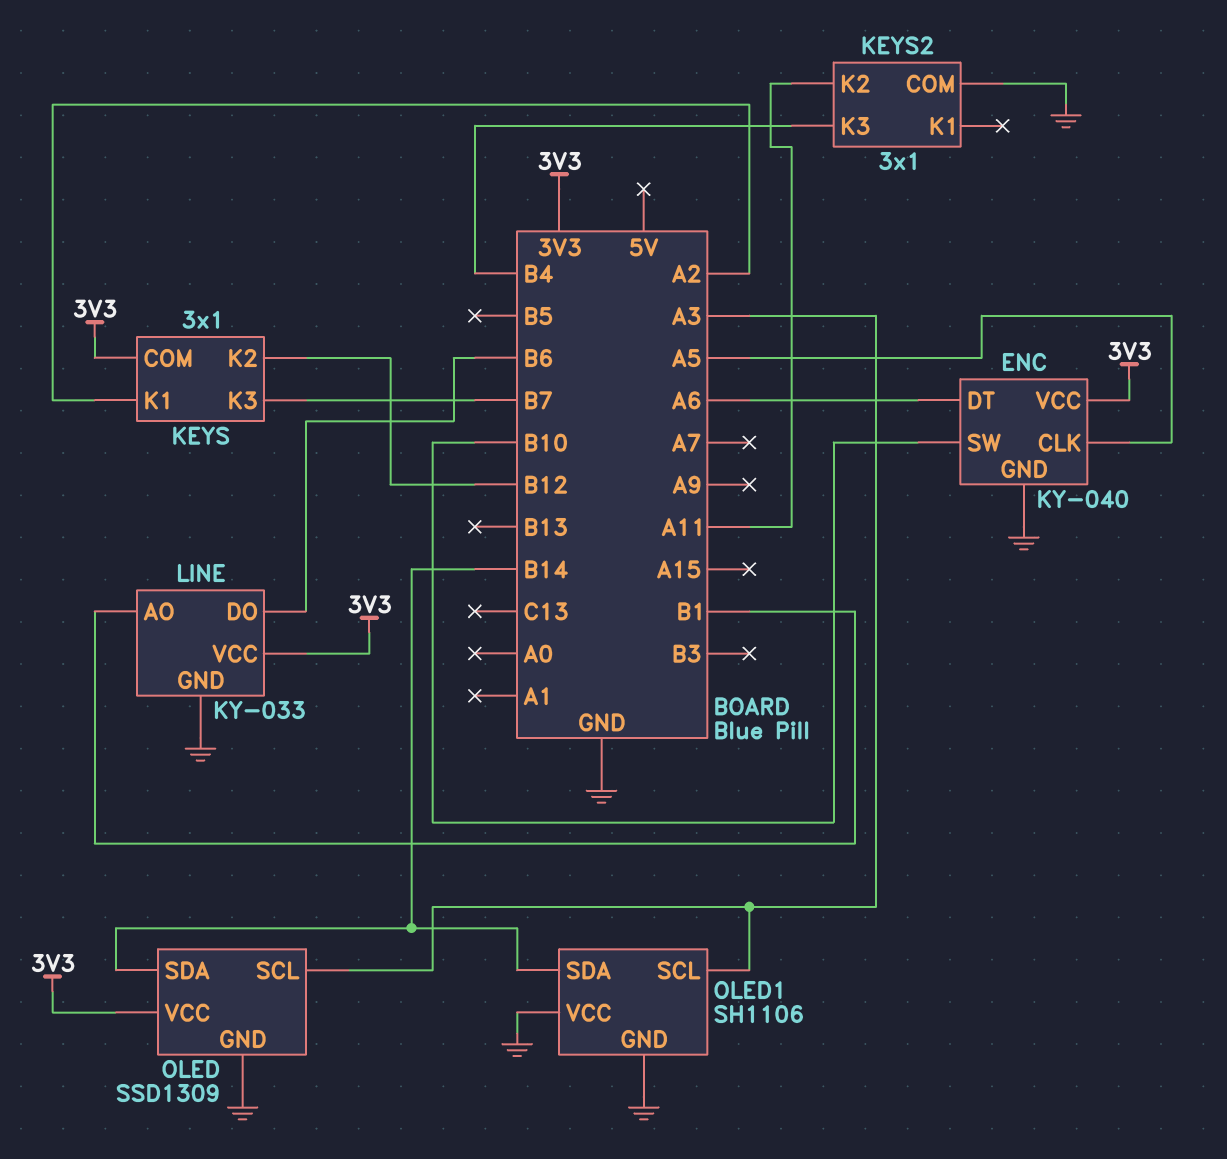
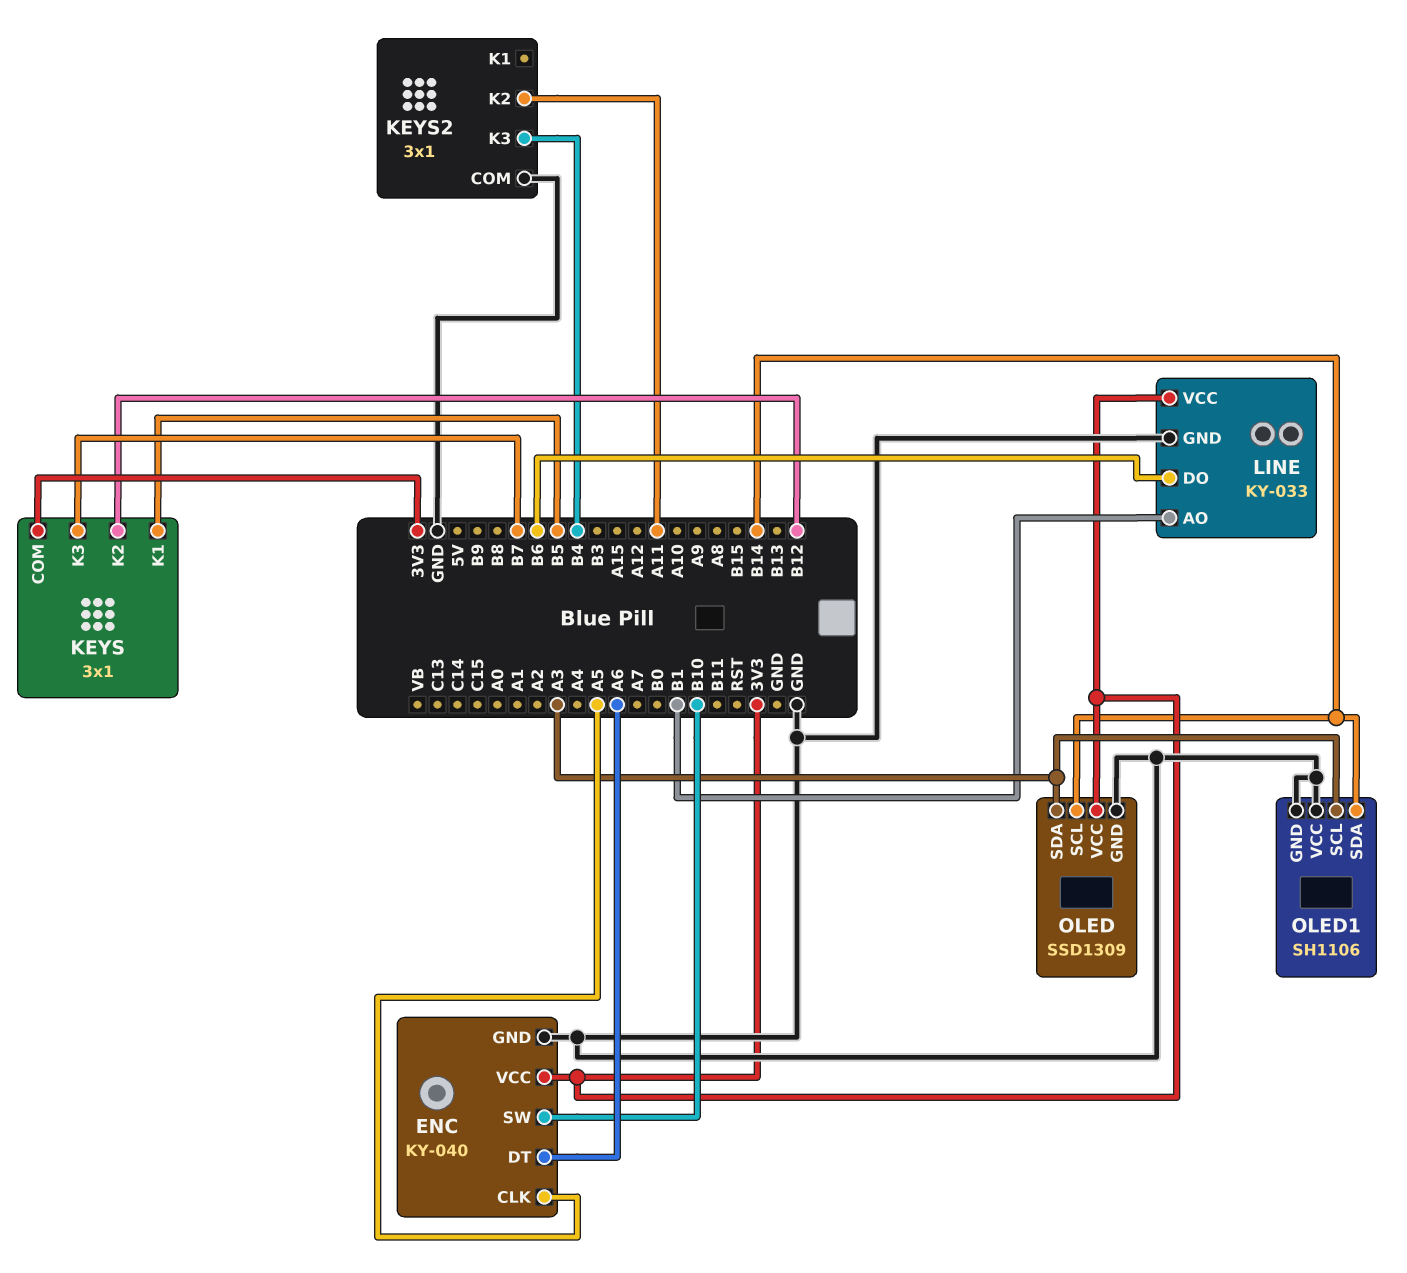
KEYS pin K1: A2 -> B5
OLED pin SCL: A3 -> B14
OLED pin SDA: B14 -> A3

